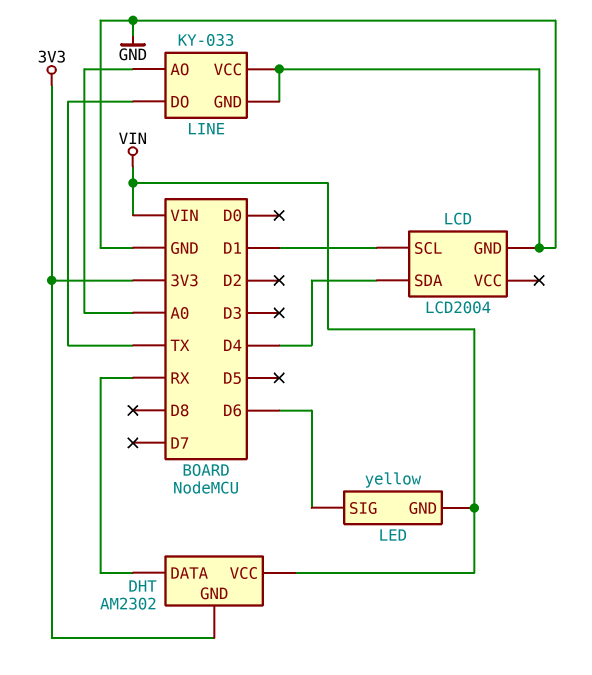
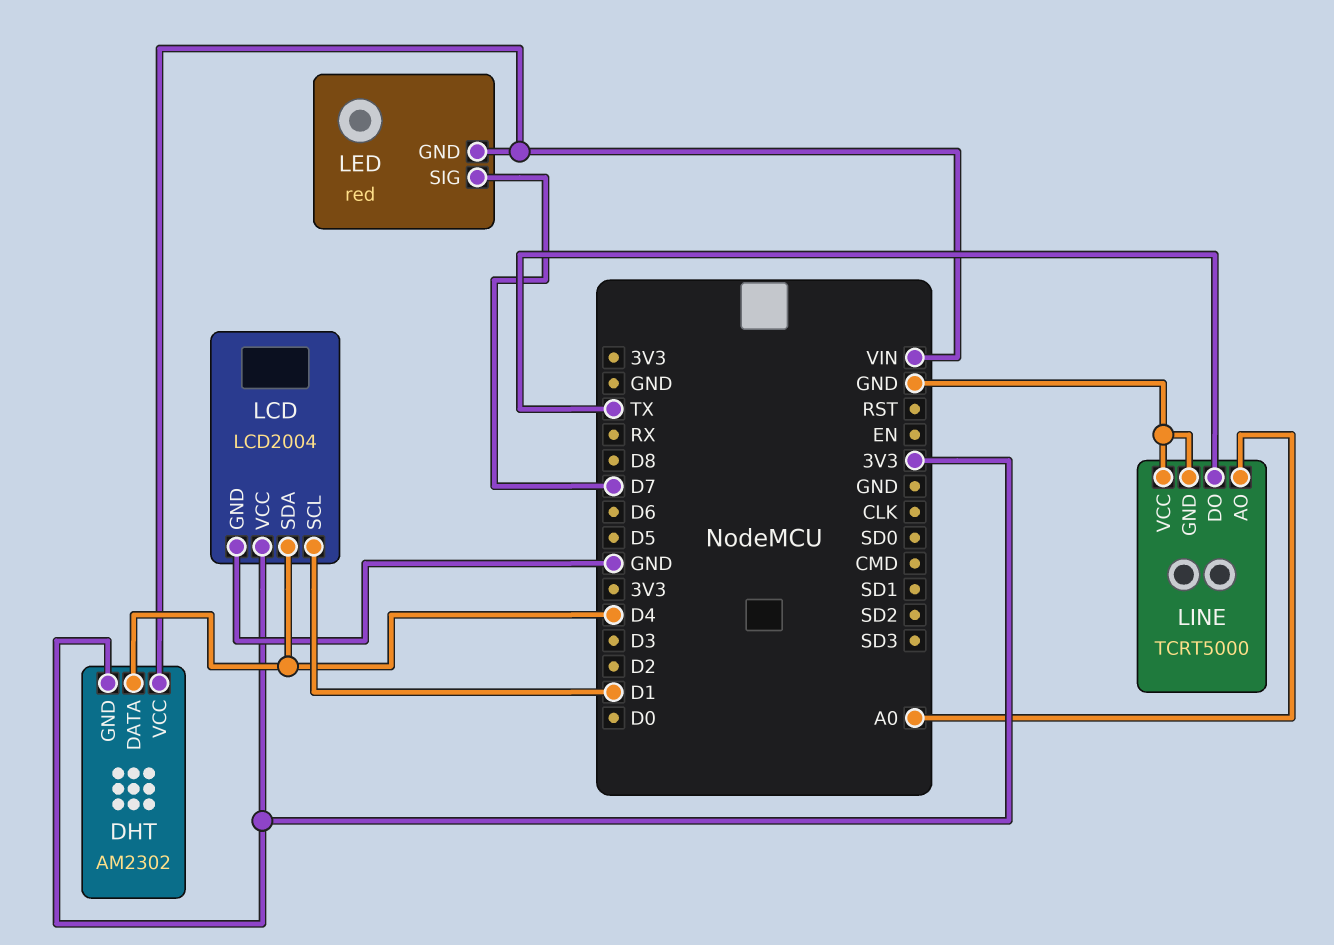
DHT pin DATA: RX -> D4
LCD pin VCC: none -> 3V3
LED: yellow -> red
LED pin SIG: D6 -> D7
LINE: KY-033 -> TCRT5000

